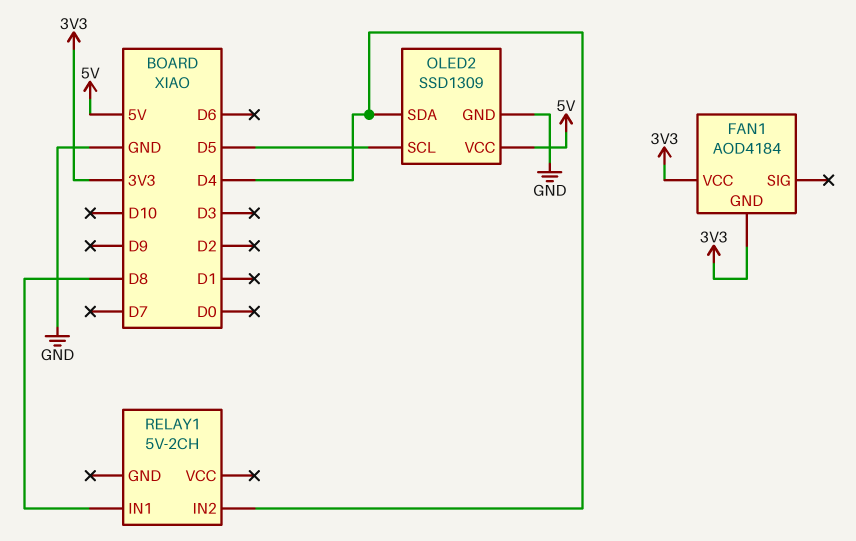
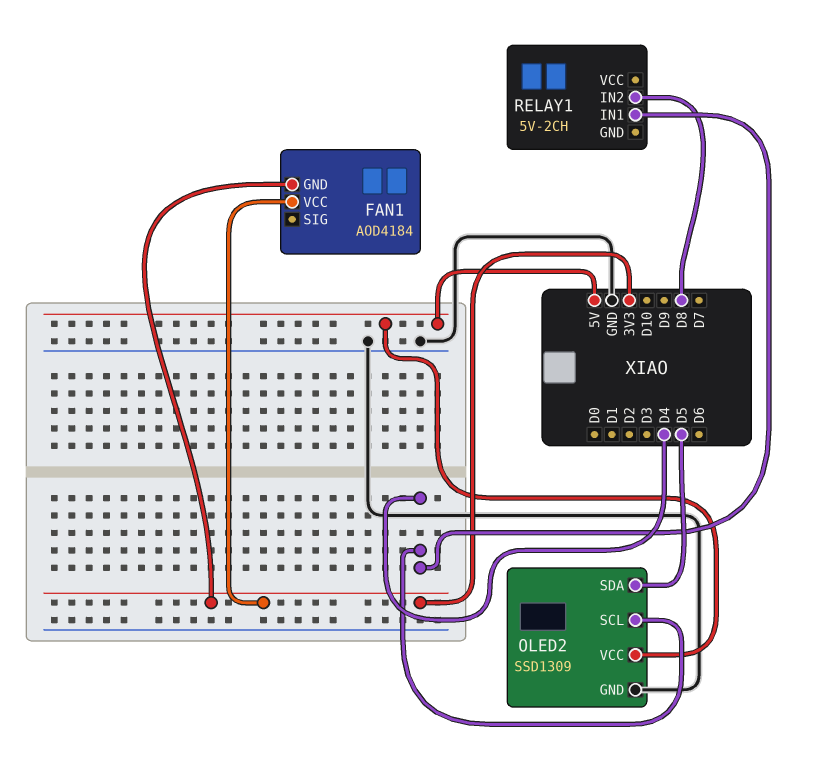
OLED2 pin SCL: D5 -> D4
OLED2 pin SDA: D4 -> D5
RELAY1 pin IN1: D8 -> D4
RELAY1 pin IN2: D4 -> D8

